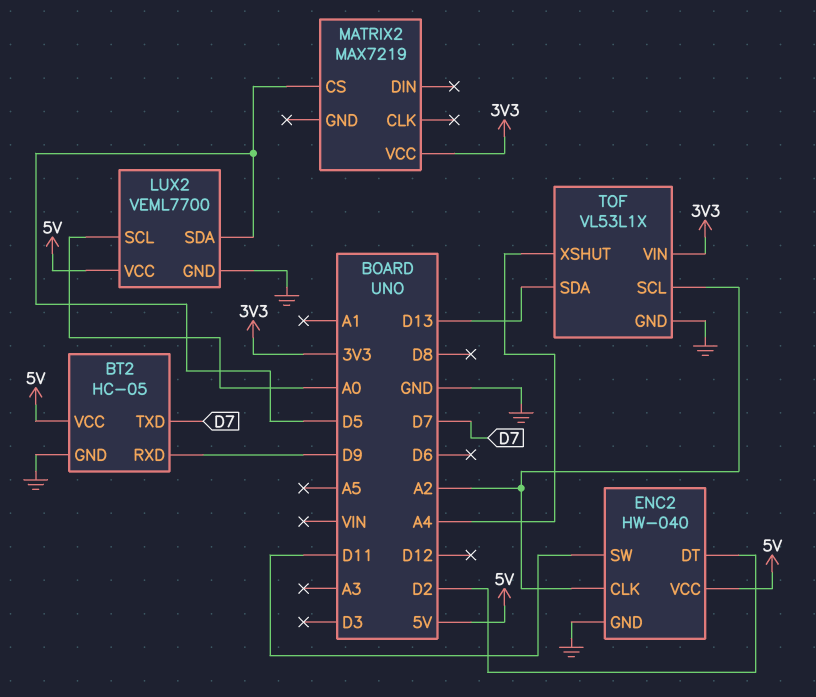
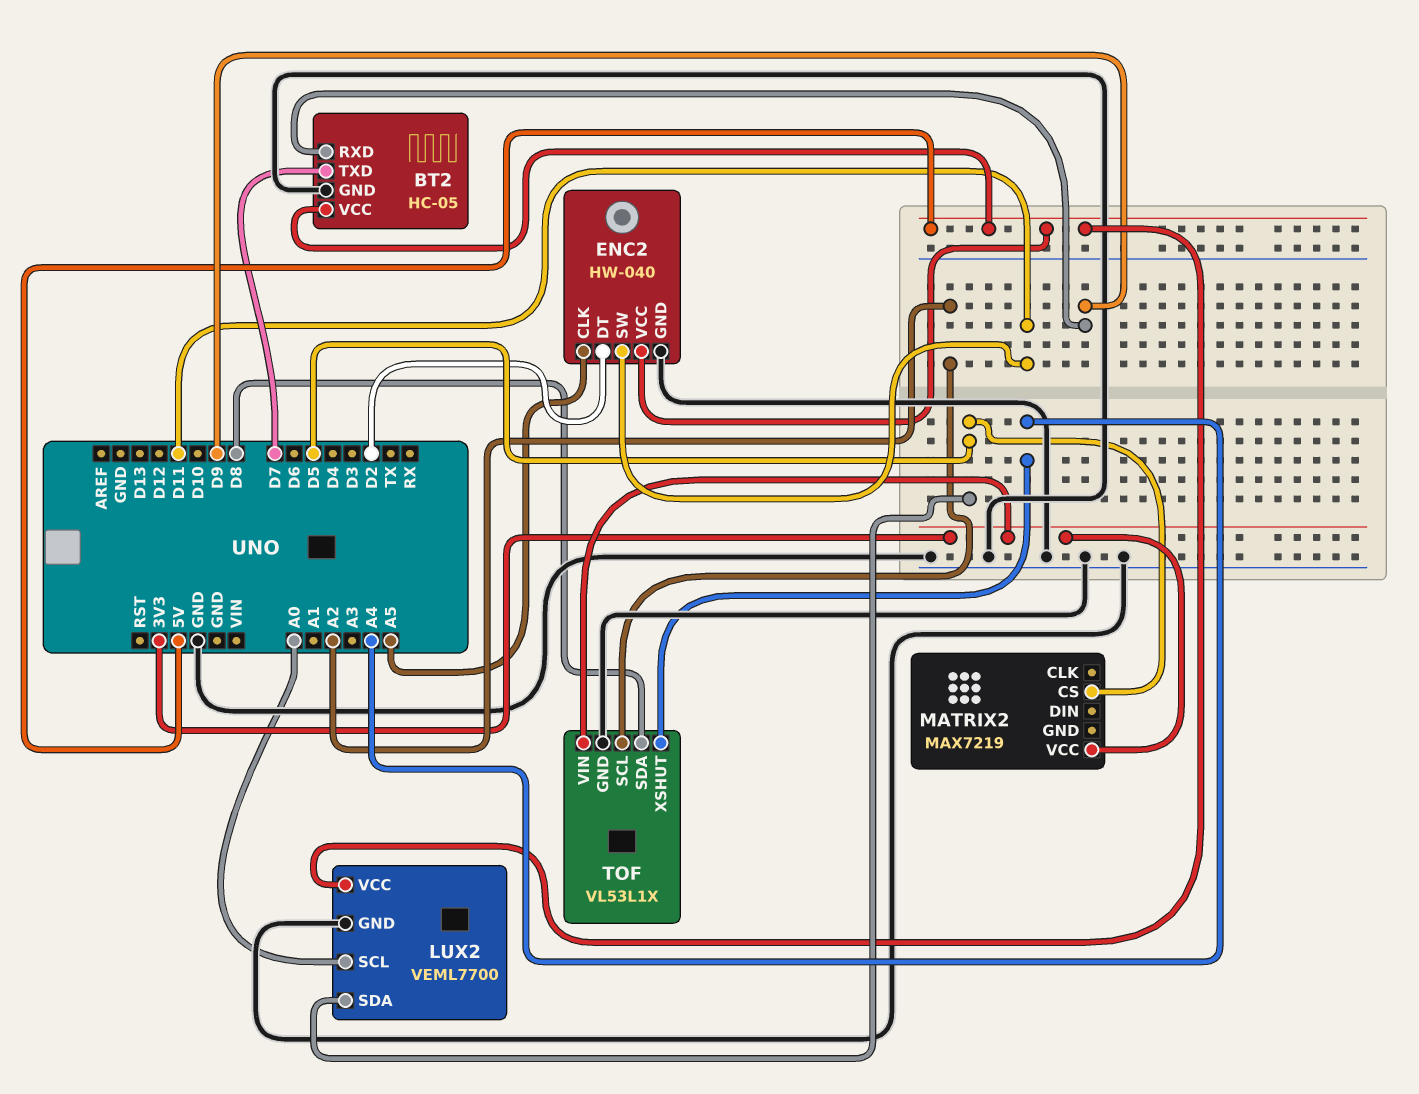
ENC2 pin CLK: A2 -> A5
TOF pin SDA: D13 -> D8

